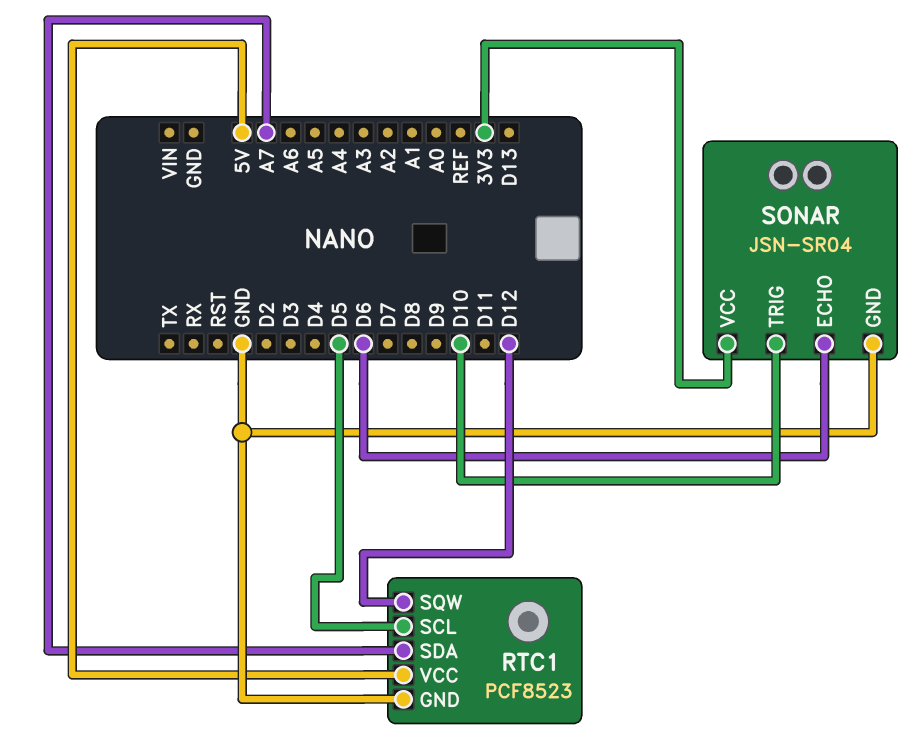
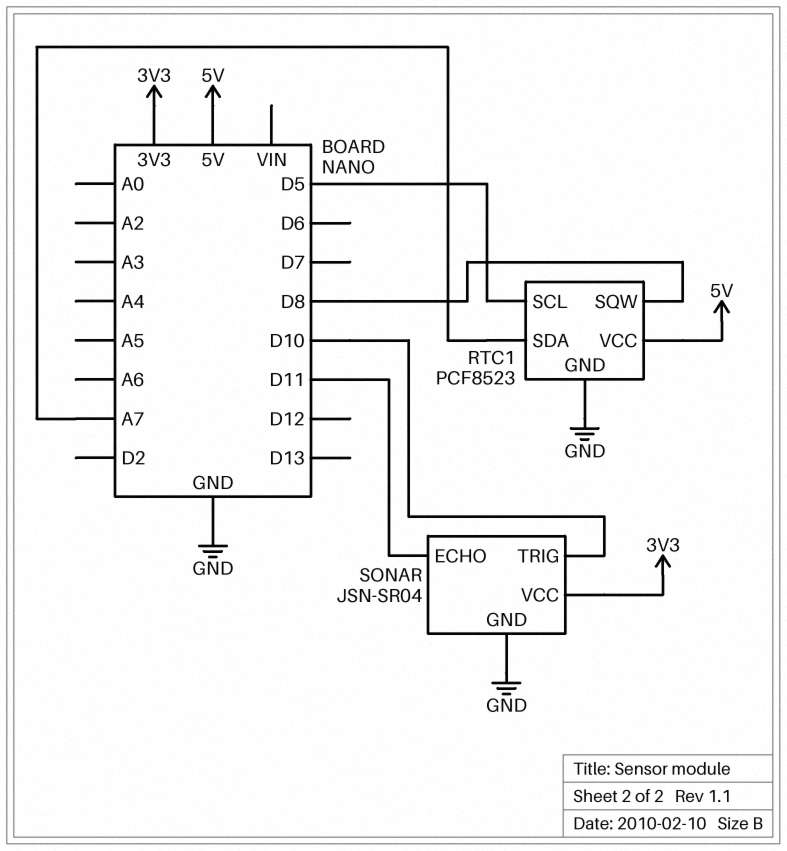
RTC1 pin SQW: D12 -> D8
SONAR pin ECHO: D6 -> D11

